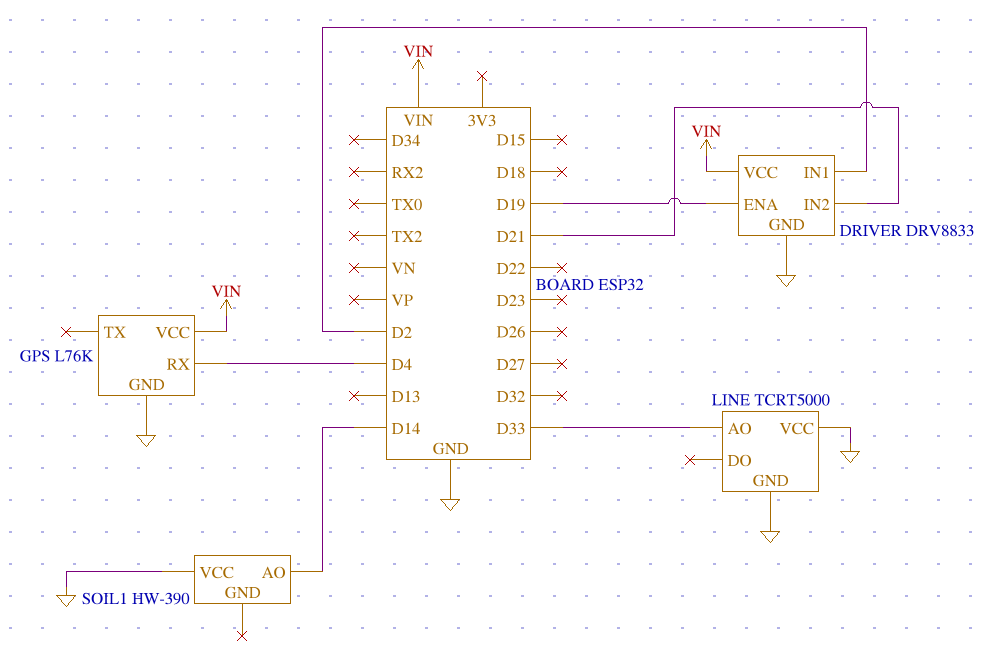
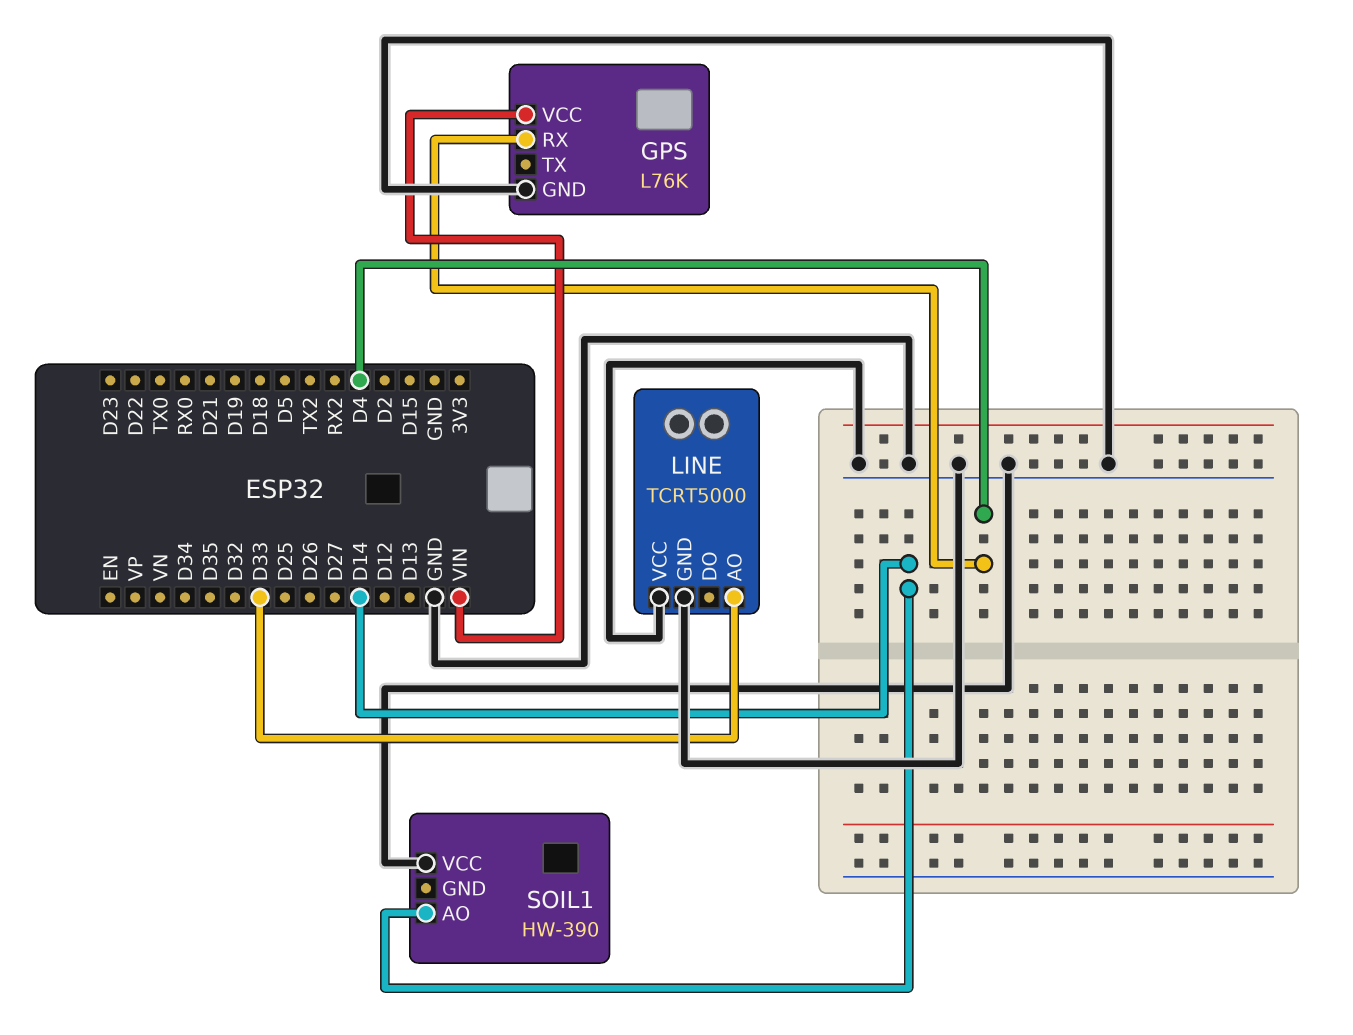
DRIVER: DRV8833 -> none
DRIVER pin ENA: D19 -> none
DRIVER pin GND: GND -> none
DRIVER pin IN1: D2 -> none
DRIVER pin IN2: D21 -> none
DRIVER pin VCC: VIN -> none

